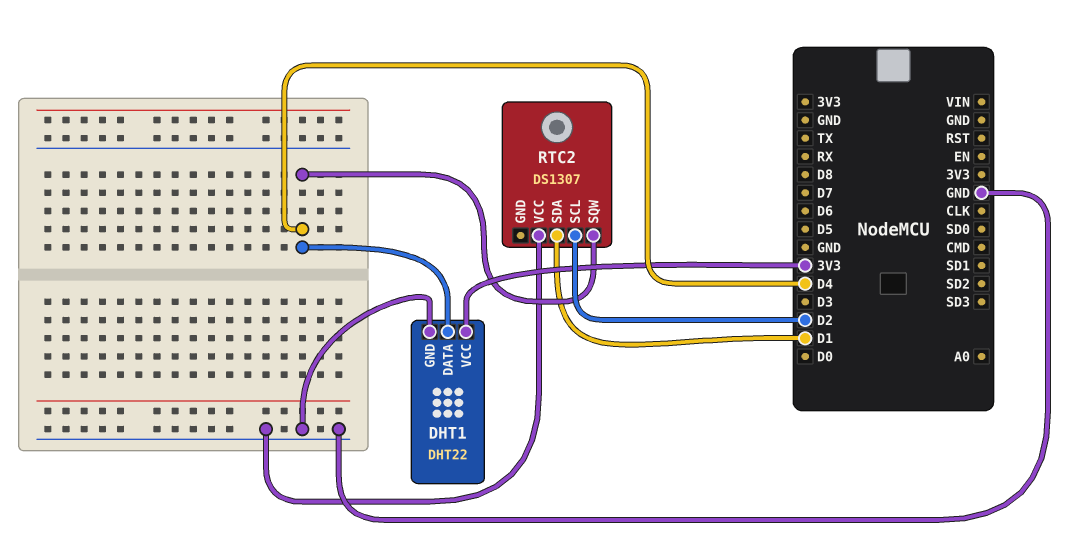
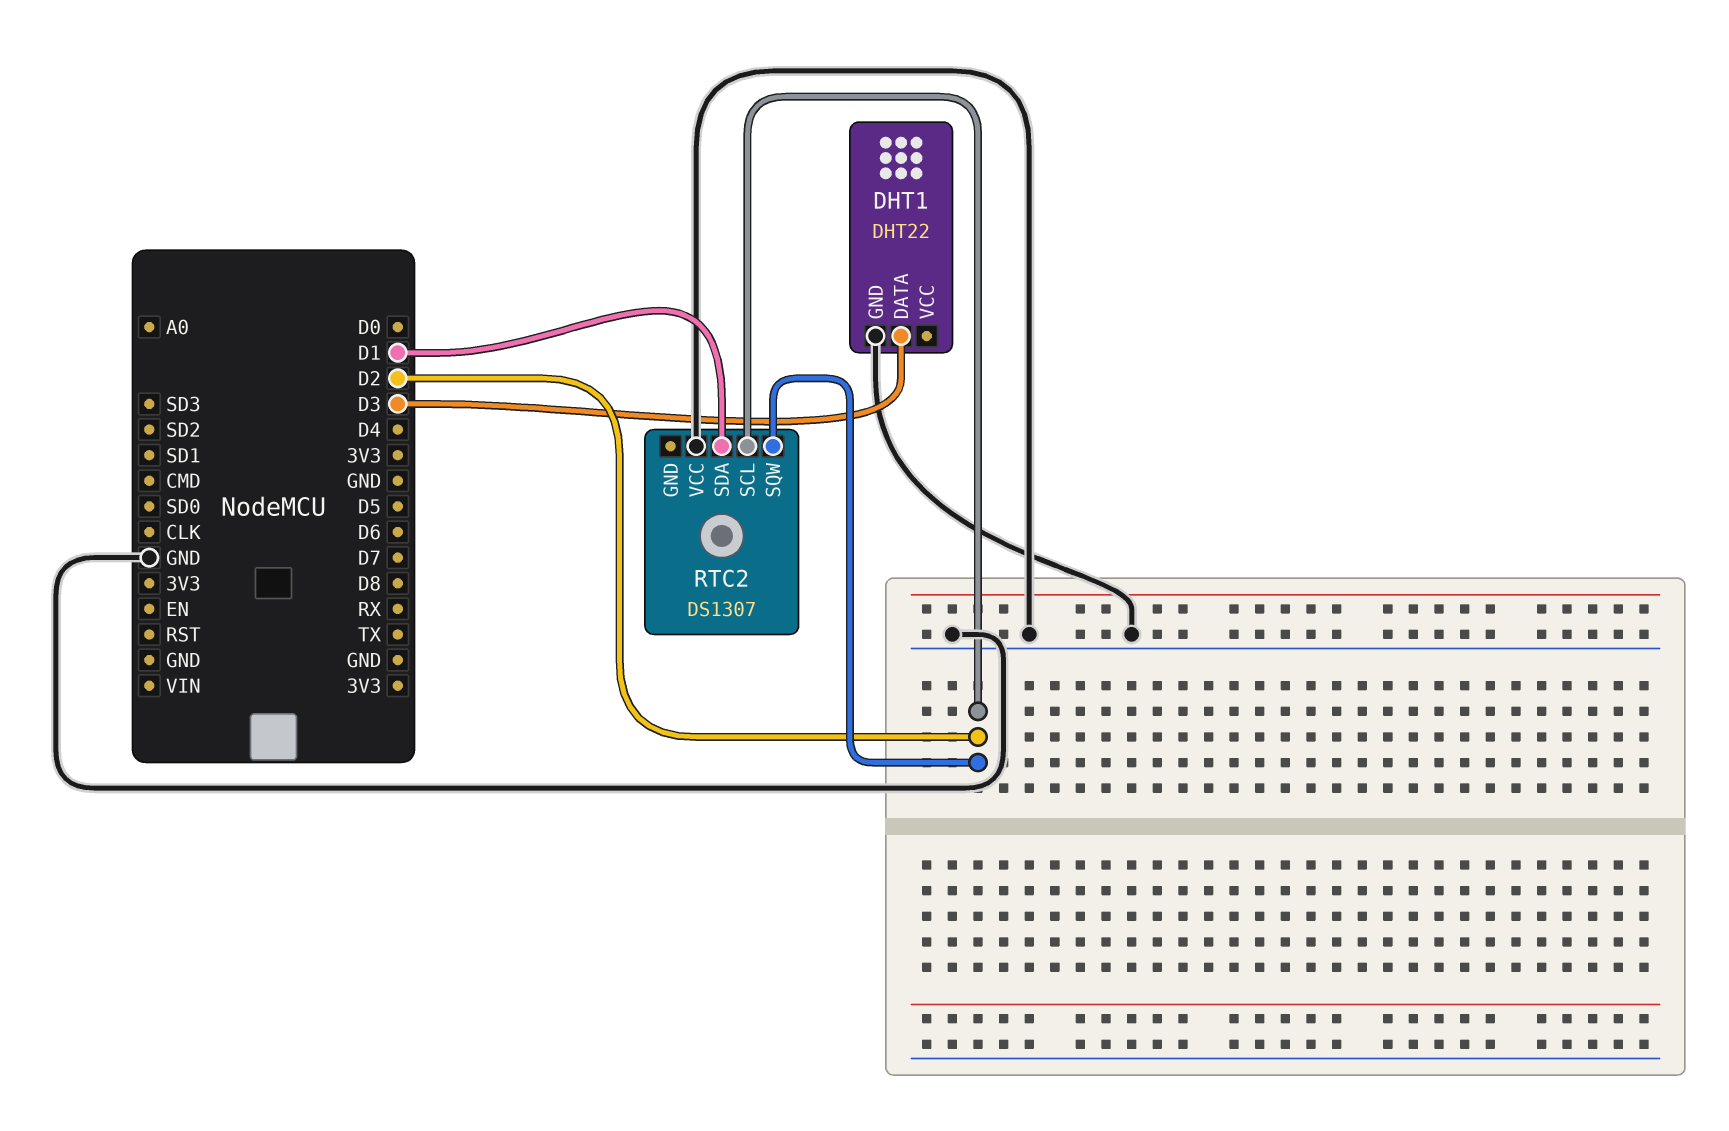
DHT1 pin DATA: D4 -> D3
DHT1 pin VCC: 3V3 -> none
RTC2 pin SQW: D4 -> D2

